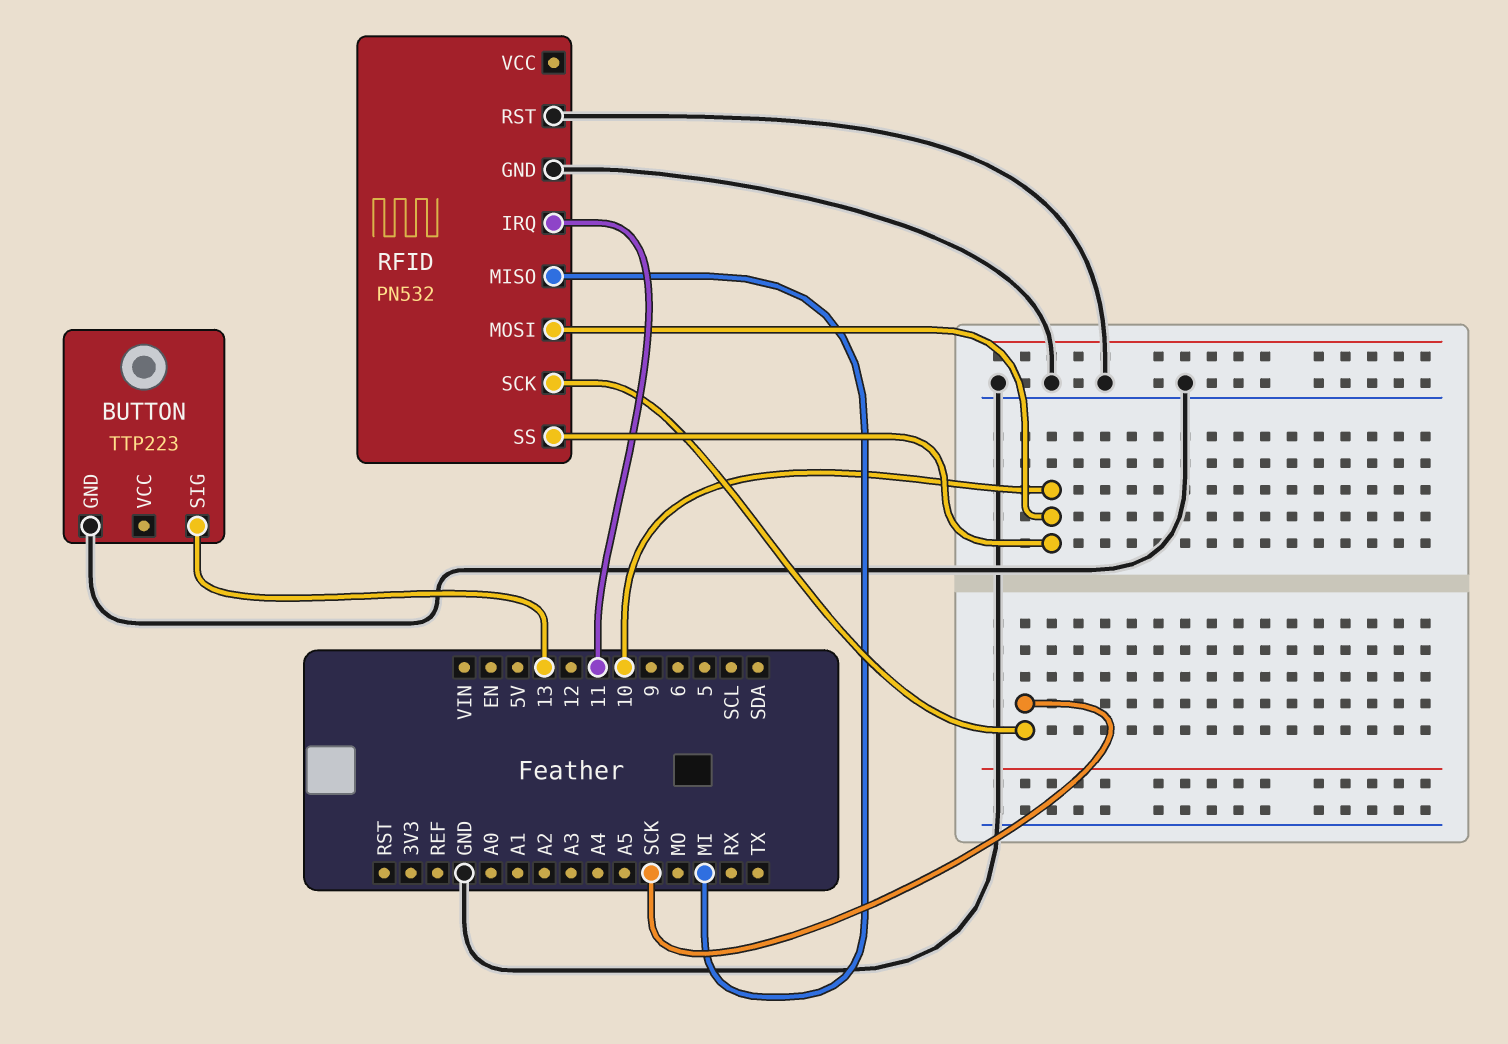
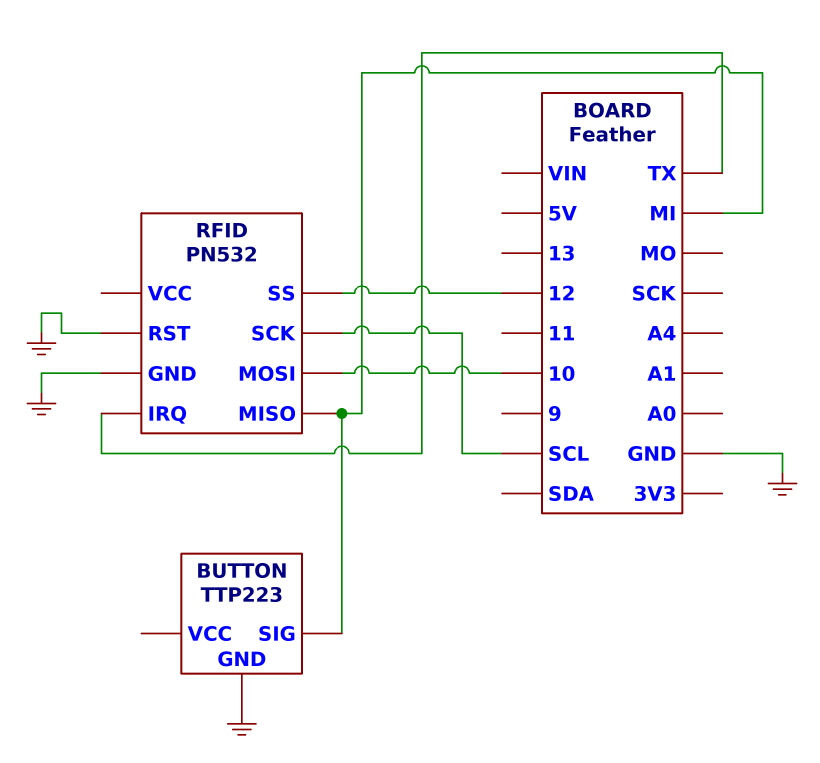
BUTTON pin SIG: 13 -> MI
RFID pin IRQ: 11 -> TX
RFID pin SCK: SCK -> SCL
RFID pin SS: 10 -> 12

